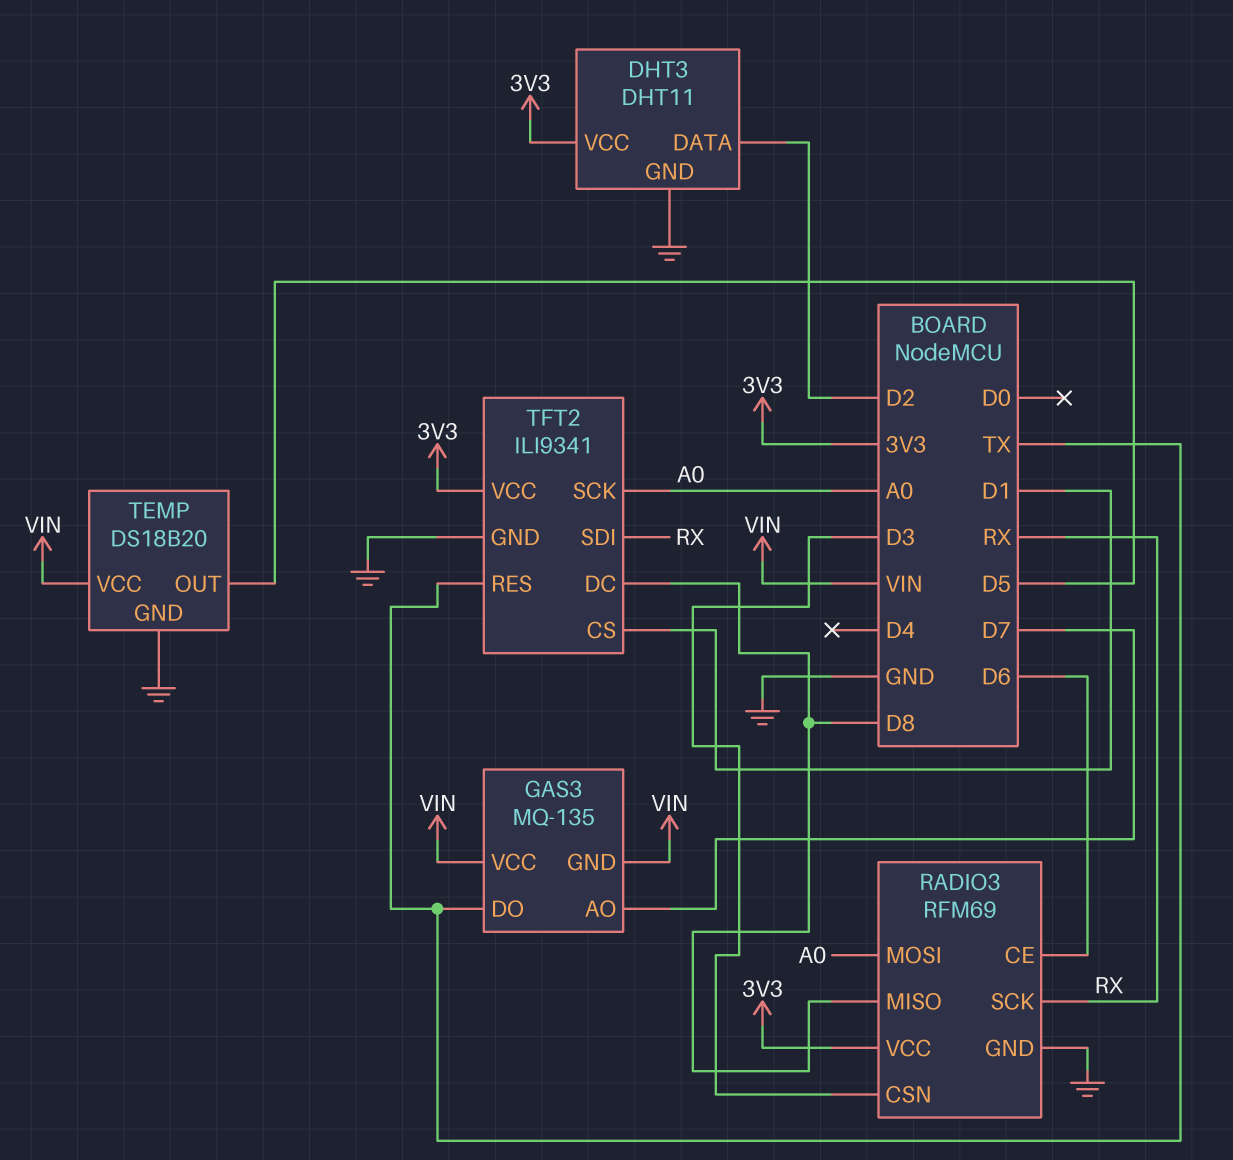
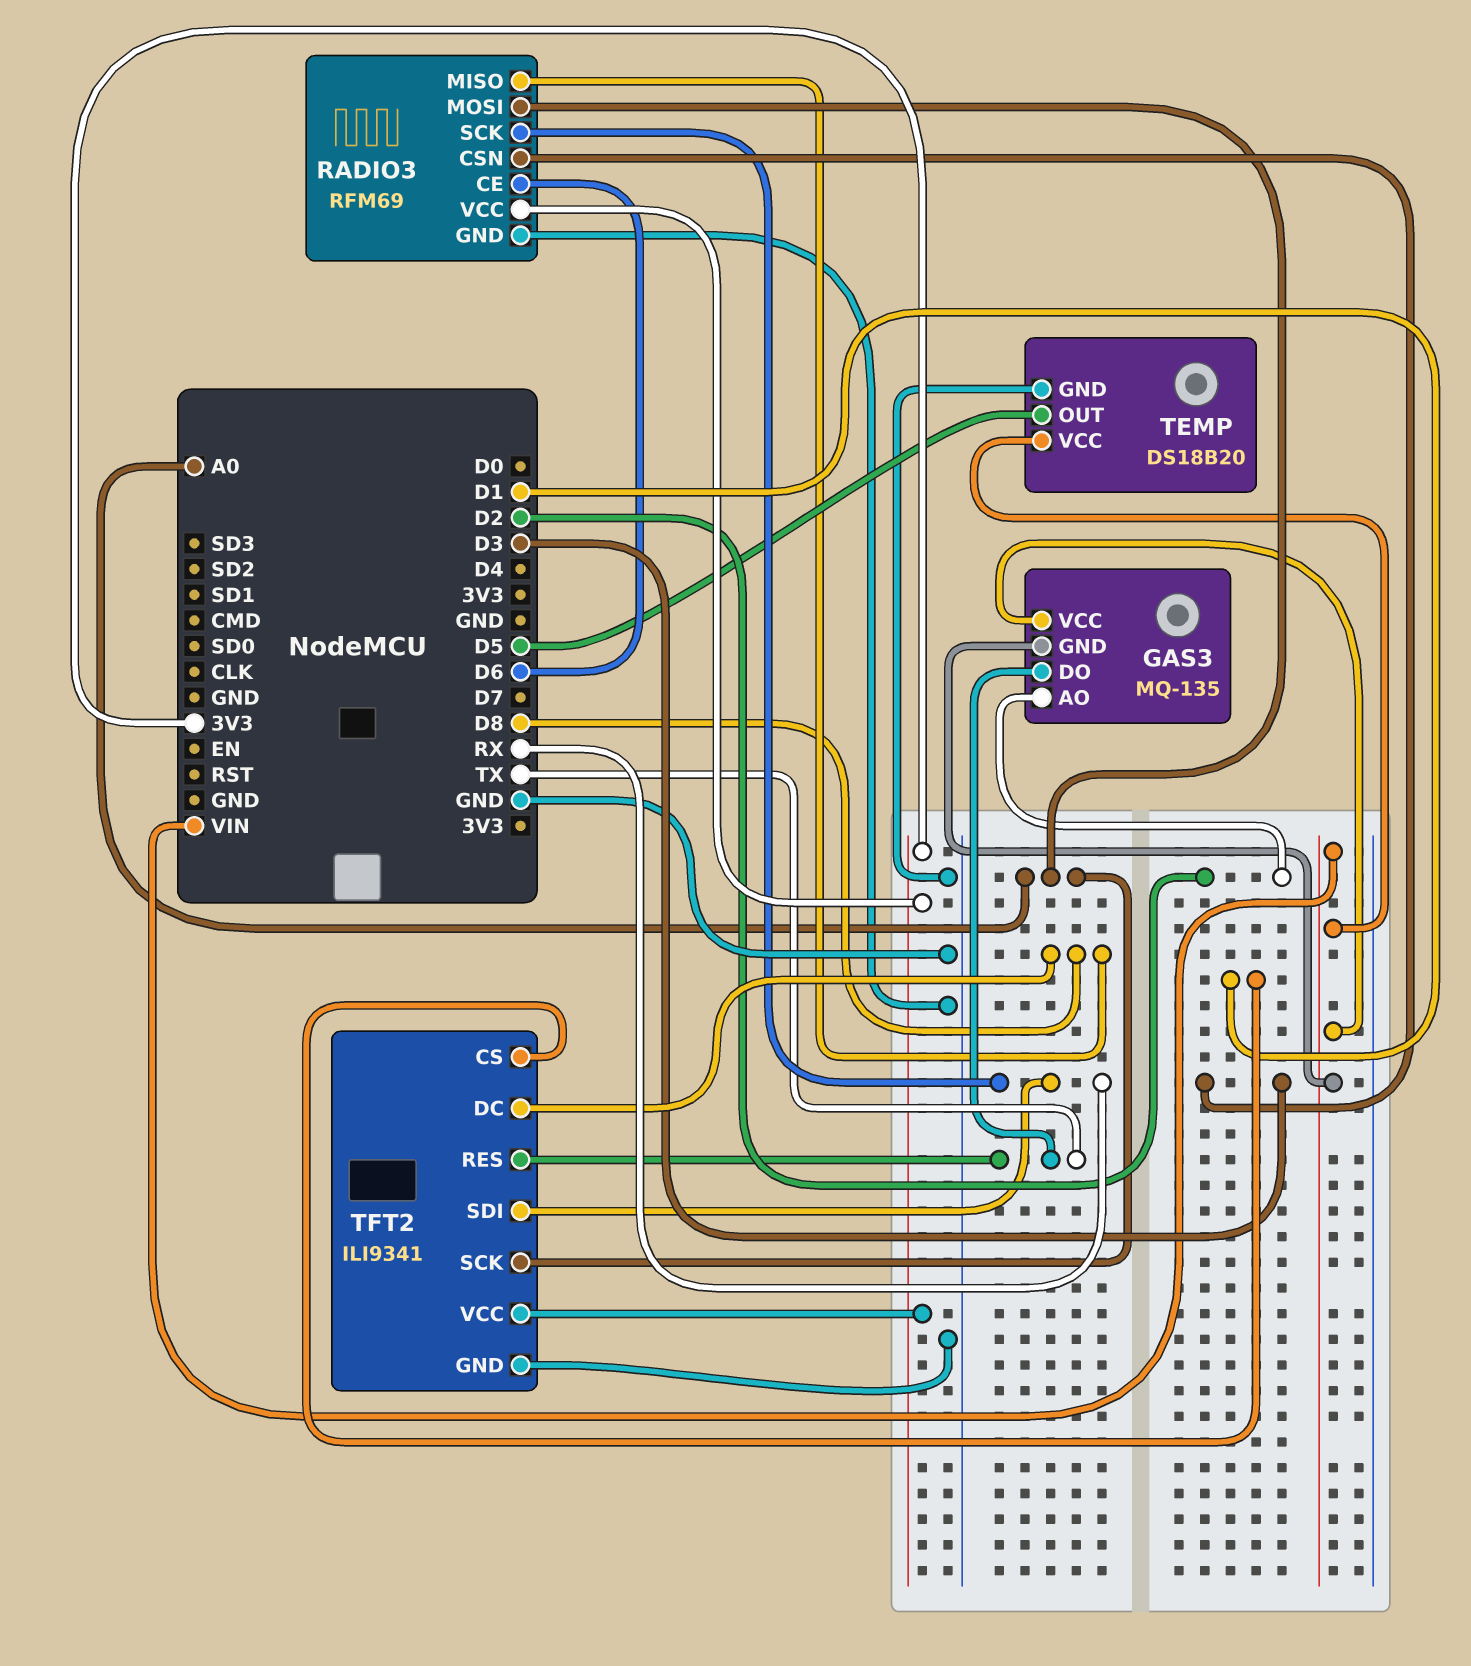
DHT3: DHT11 -> none
DHT3 pin DATA: D2 -> none
DHT3 pin GND: GND -> none
DHT3 pin VCC: 3V3 -> none
GAS3 pin AO: D7 -> D2

